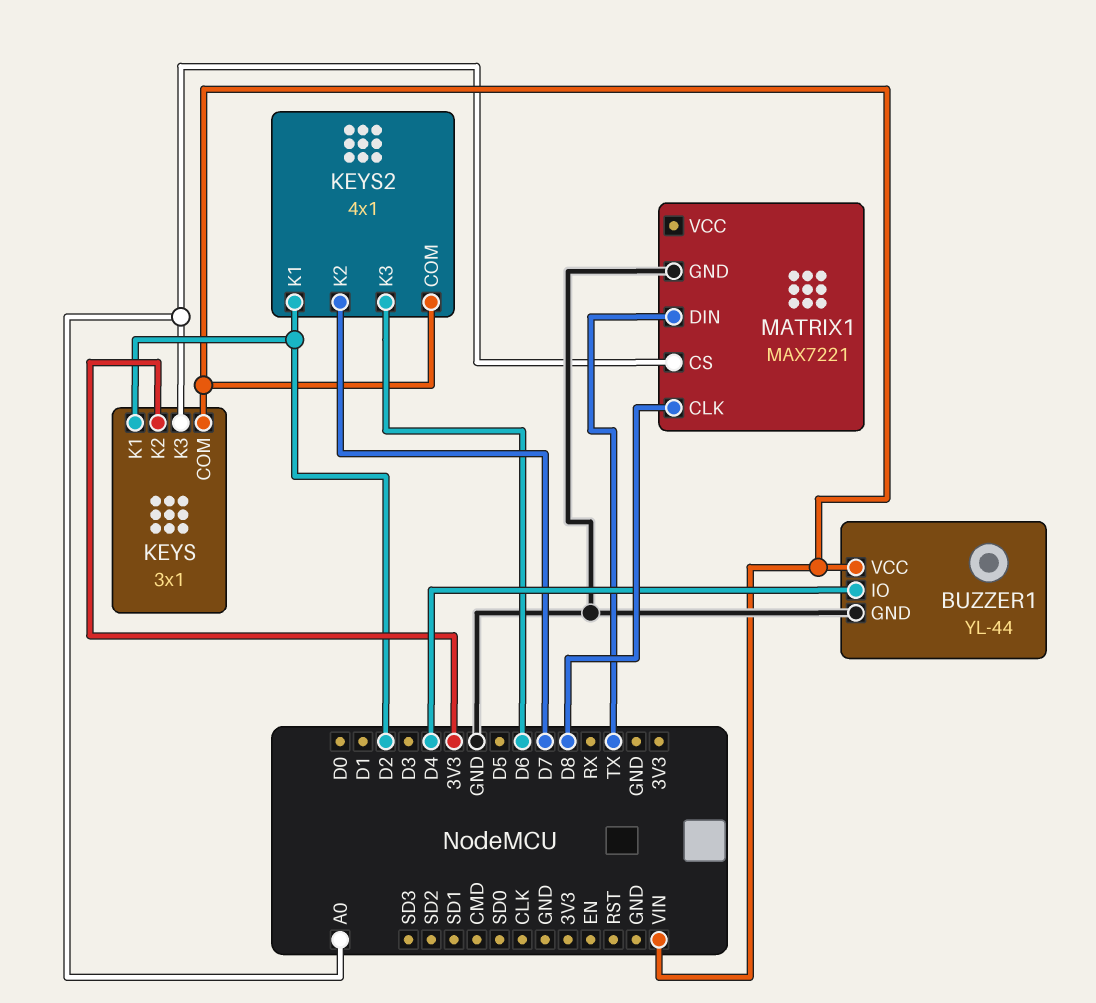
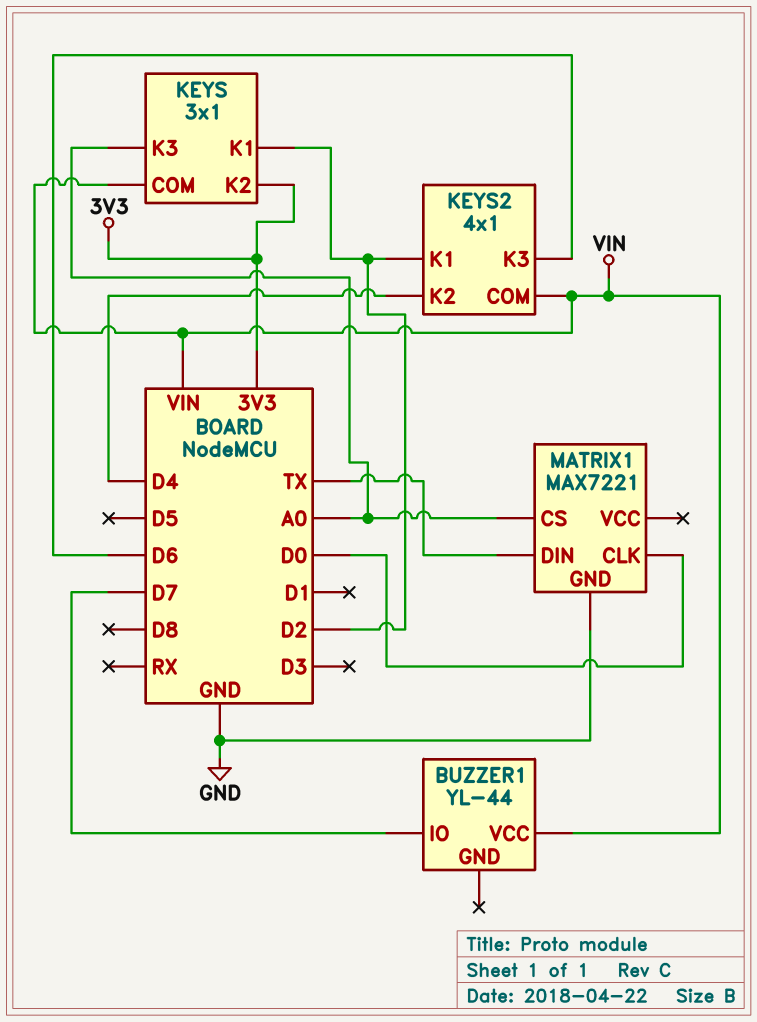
BUZZER1 pin GND: GND -> none
BUZZER1 pin IO: D4 -> D7
KEYS2 pin K2: D7 -> D4
MATRIX1 pin CLK: D8 -> D0

